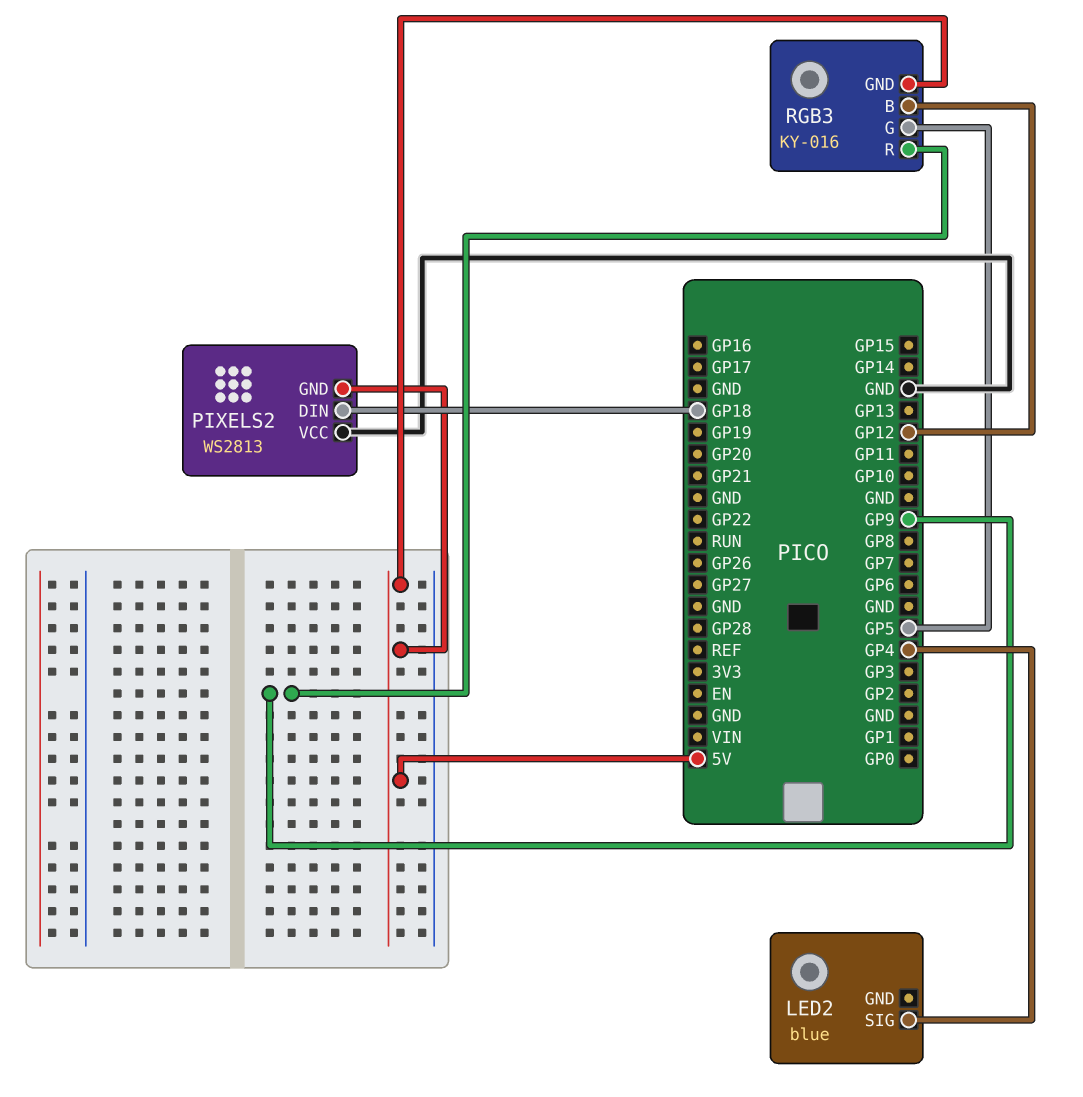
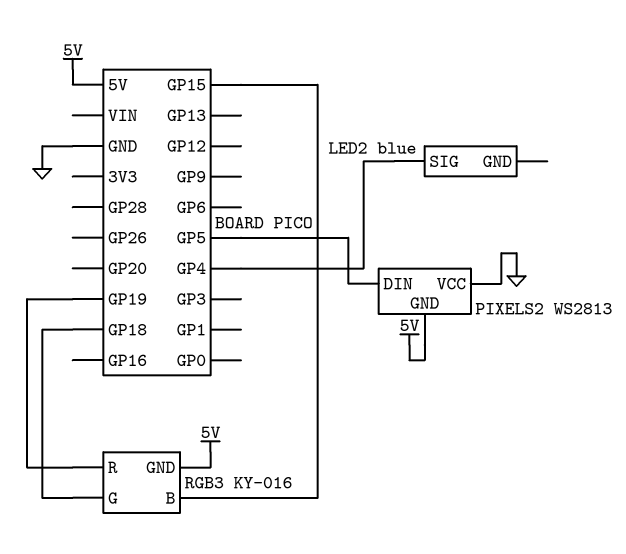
PIXELS2 pin DIN: GP18 -> GP5
RGB3 pin B: GP12 -> GP15
RGB3 pin G: GP5 -> GP18
RGB3 pin R: GP9 -> GP19

